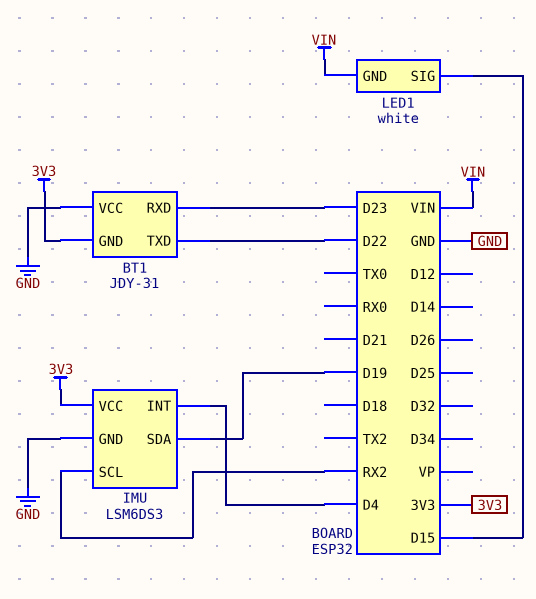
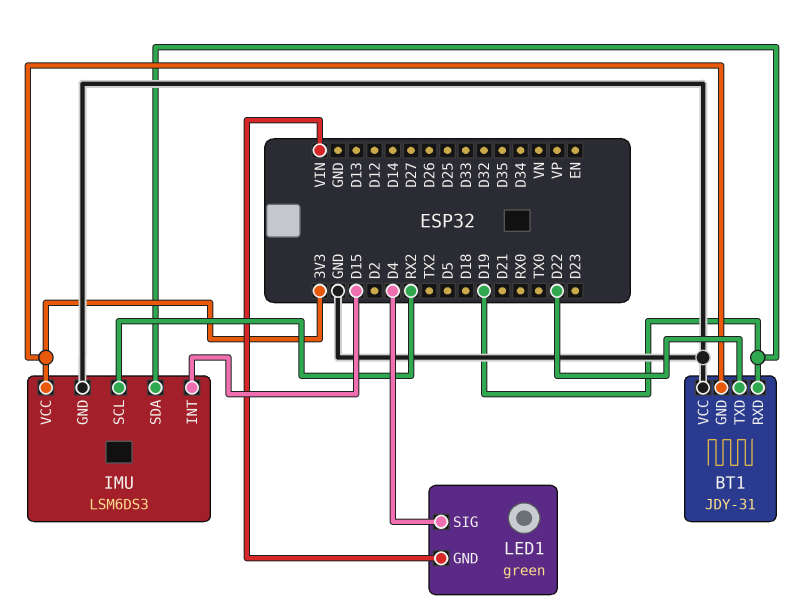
BT1 pin RXD: D23 -> D19
IMU pin INT: D4 -> D15
LED1: white -> green
LED1 pin SIG: D15 -> D4

